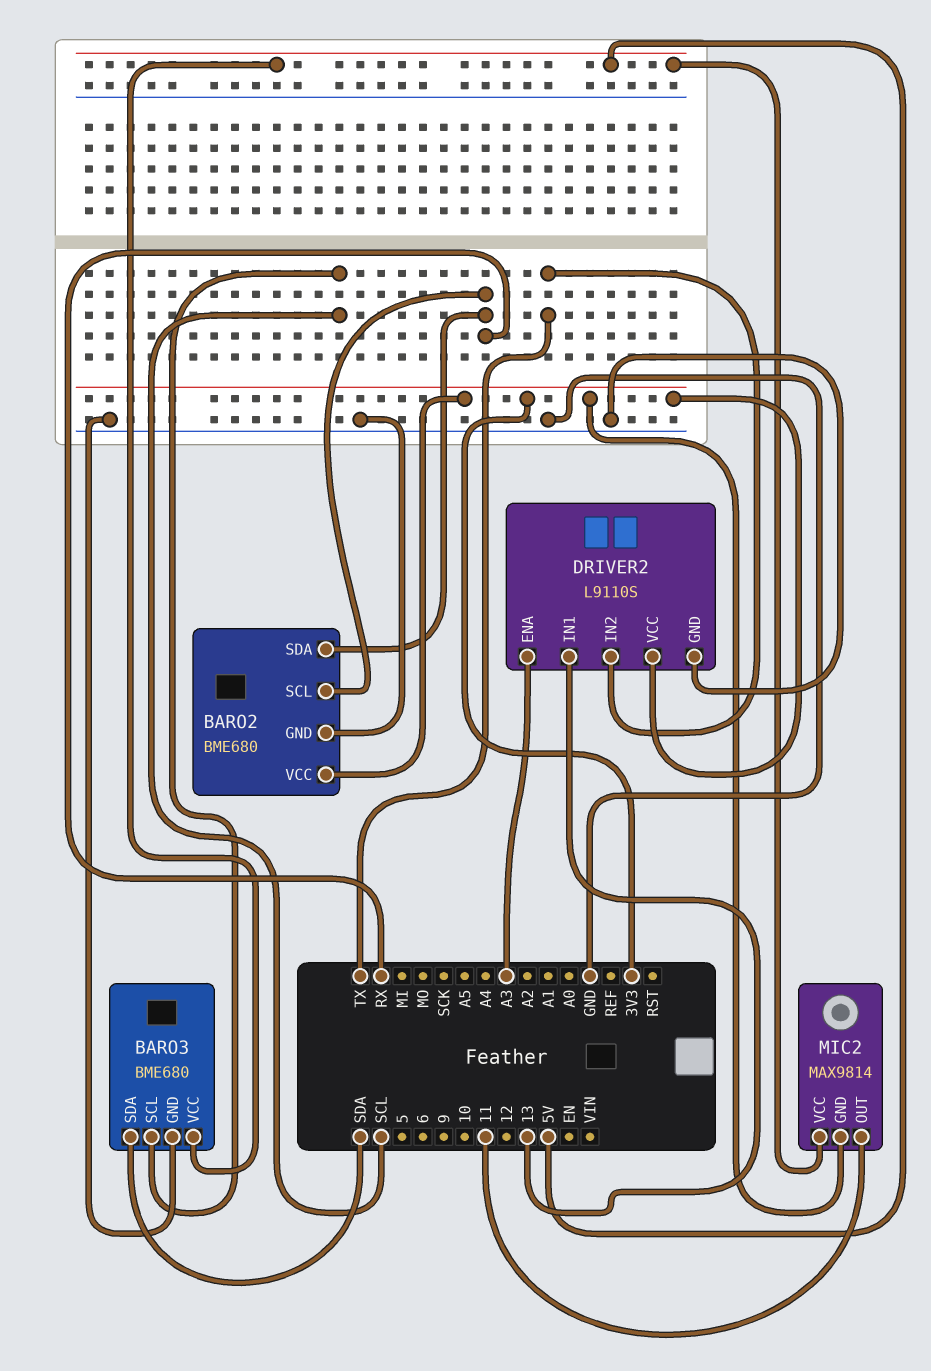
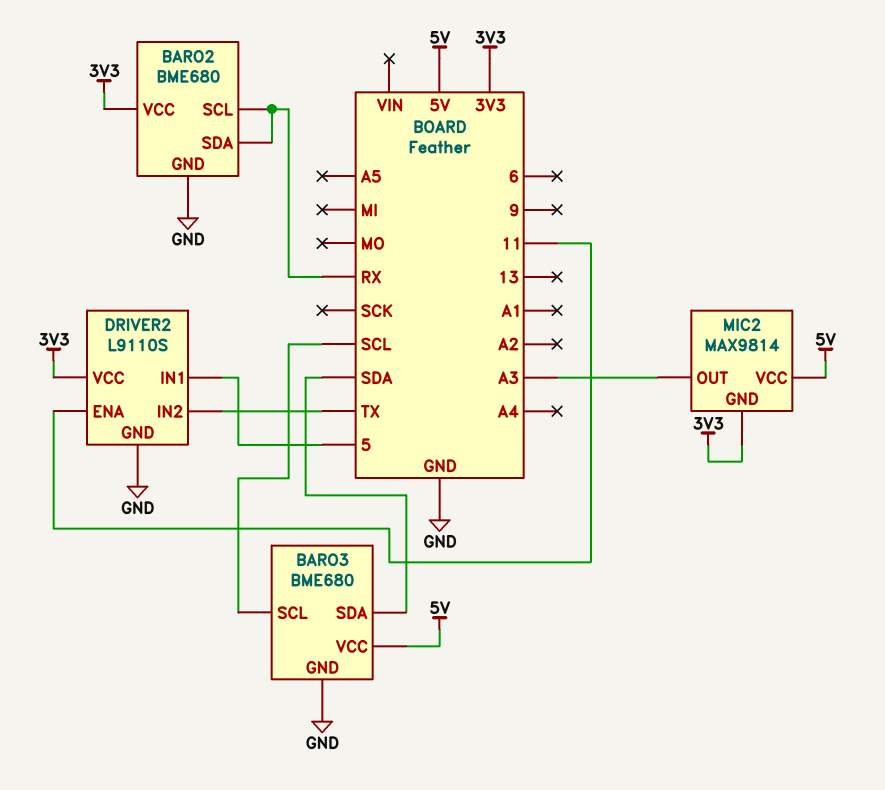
DRIVER2 pin ENA: A3 -> 11
DRIVER2 pin IN1: 13 -> 5
MIC2 pin OUT: 11 -> A3

